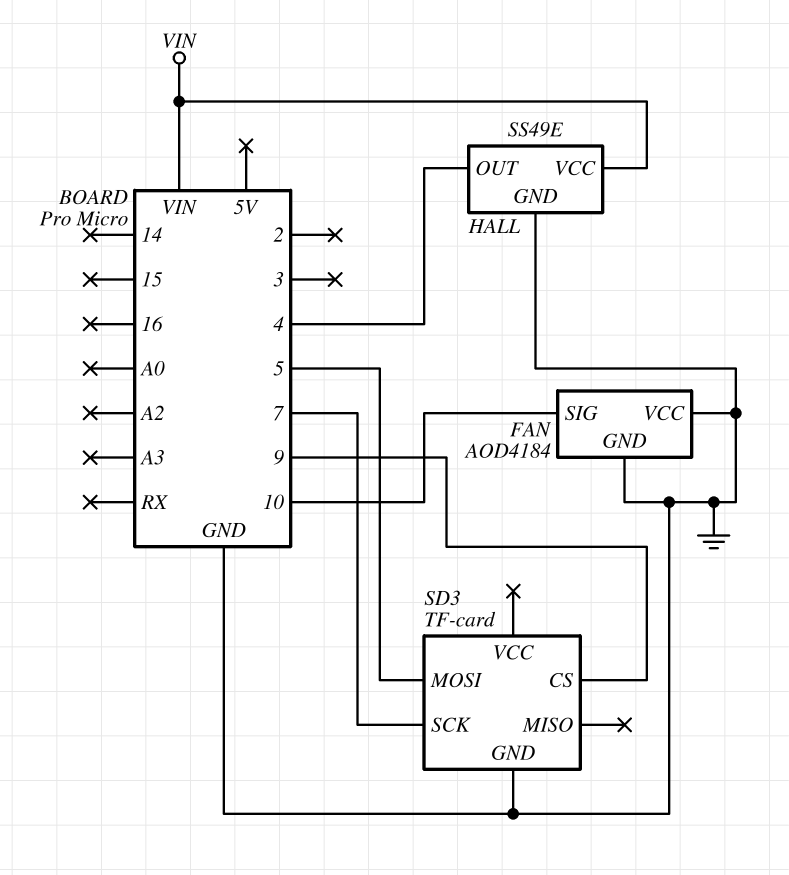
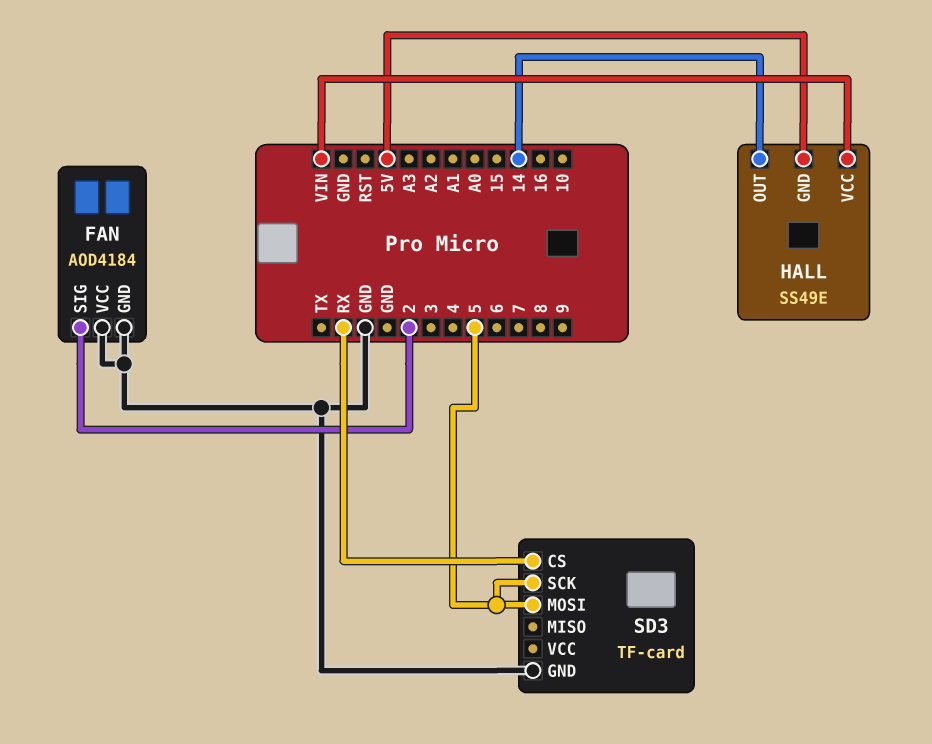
FAN pin SIG: 10 -> 2
HALL pin GND: GND -> 5V
HALL pin OUT: 4 -> 14
SD3 pin CS: 9 -> RX
SD3 pin SCK: 7 -> 5

